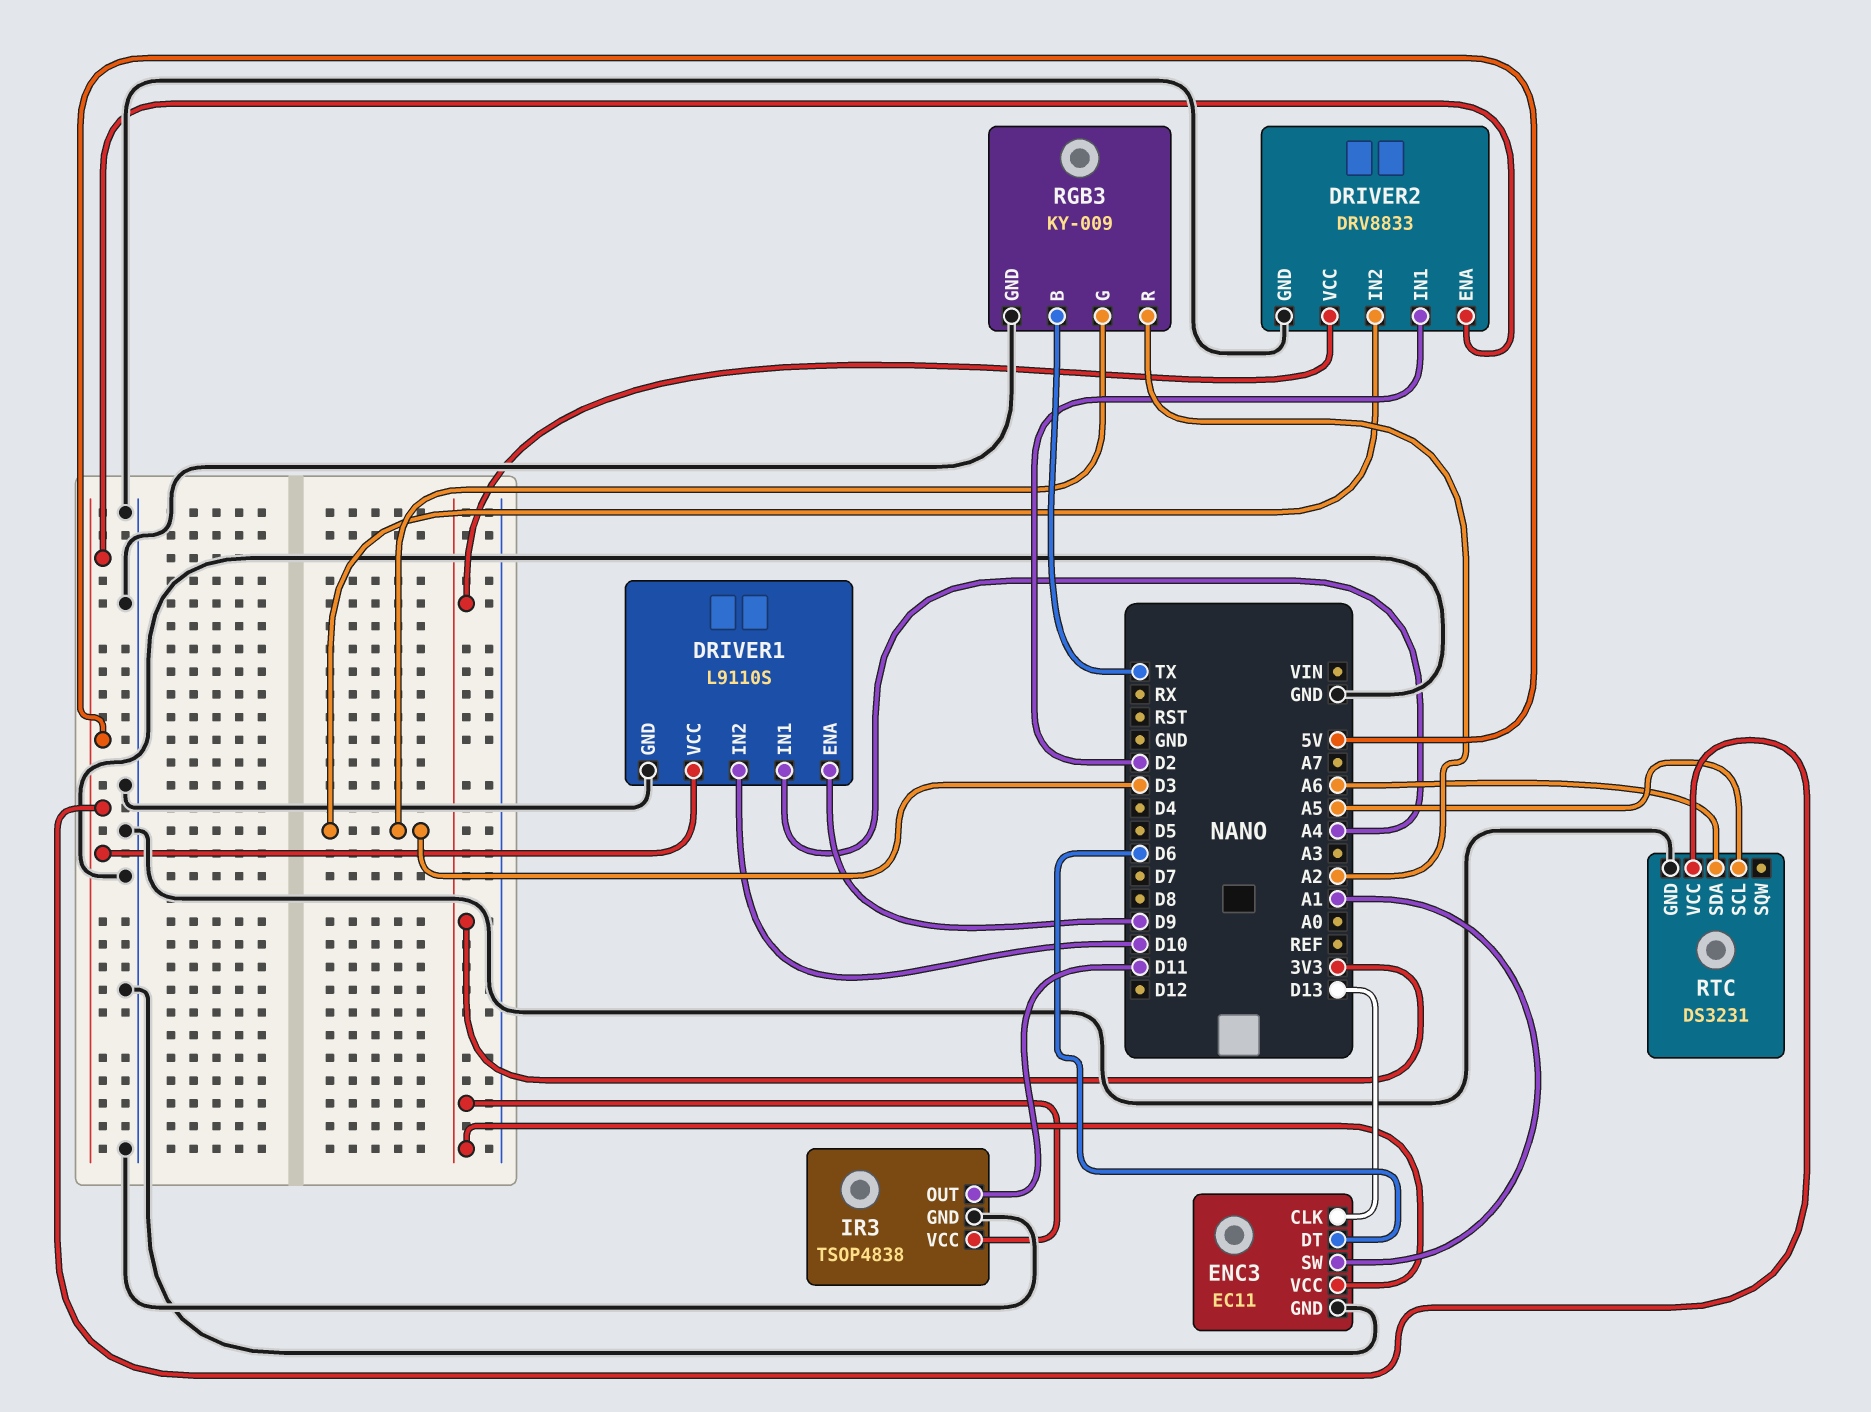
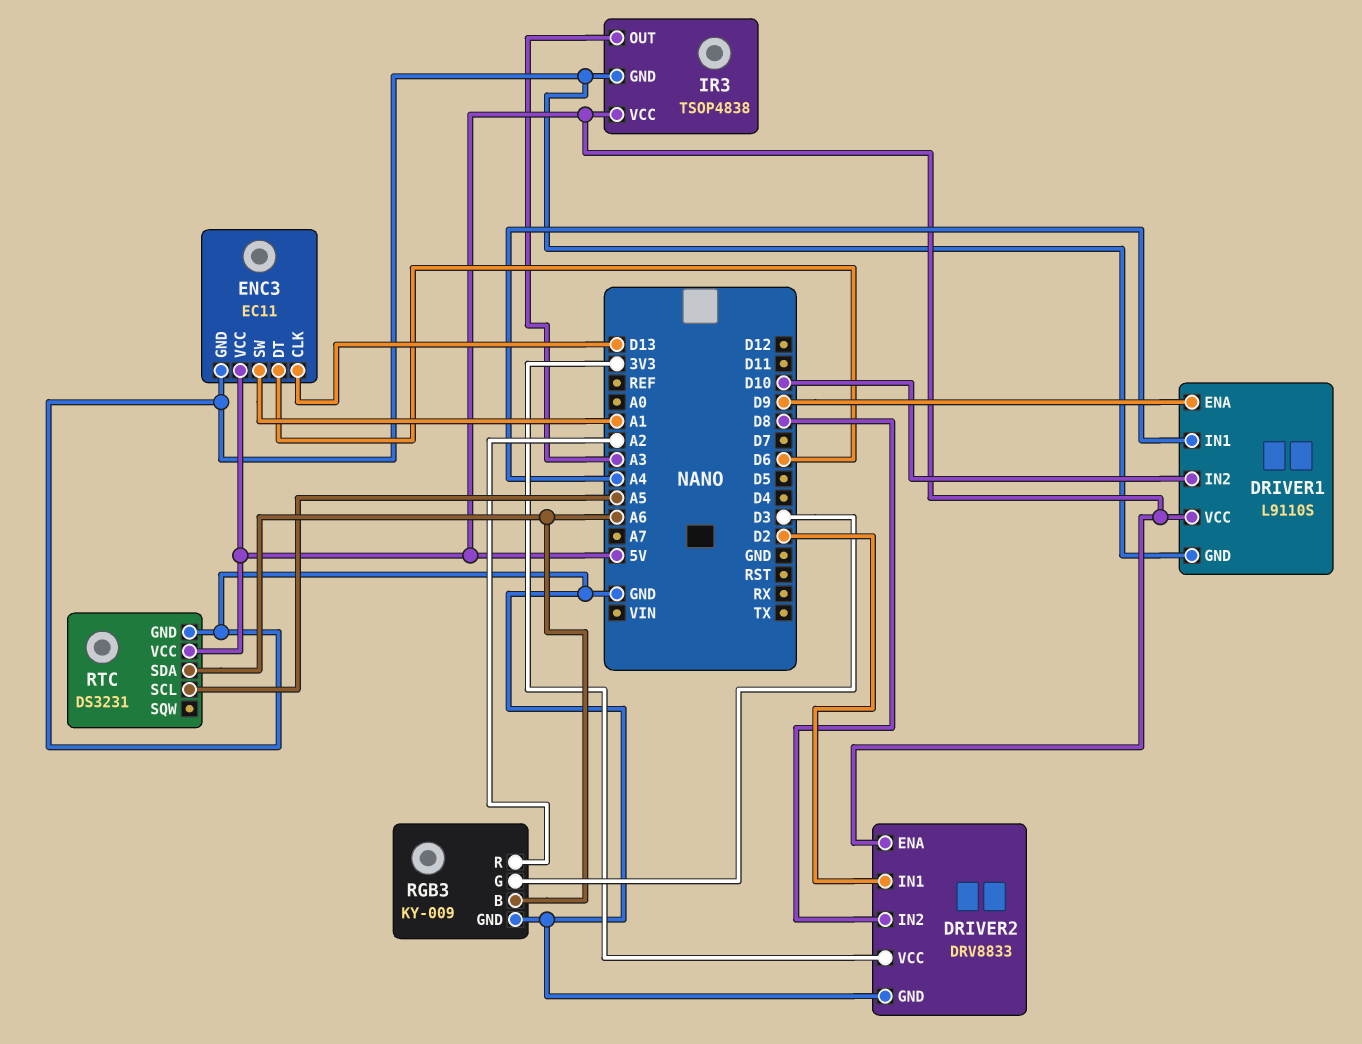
DRIVER2 pin IN2: D3 -> D8
ENC3 pin VCC: 3V3 -> 5V
IR3 pin OUT: D11 -> A3
IR3 pin VCC: 3V3 -> 5V
RGB3 pin B: TX -> A6

